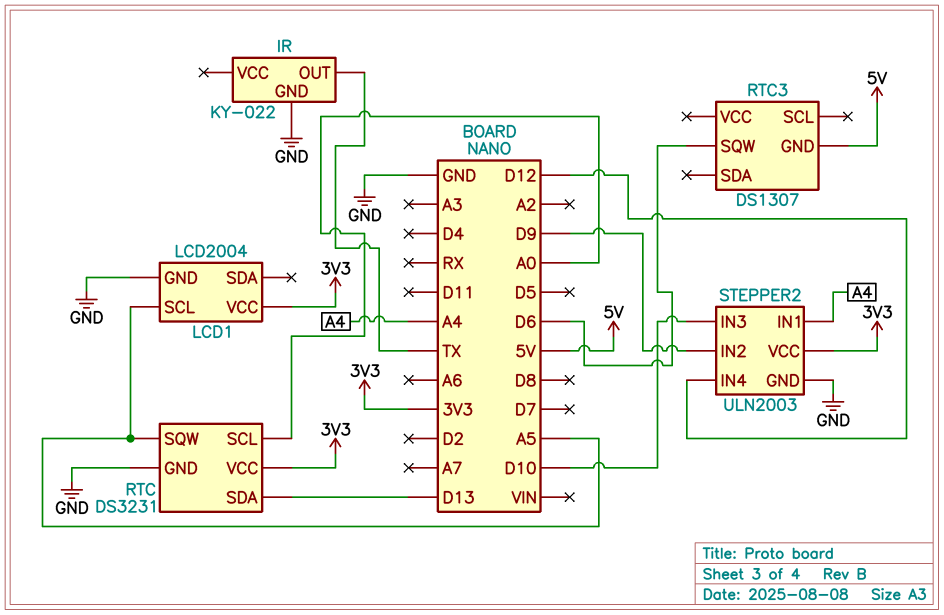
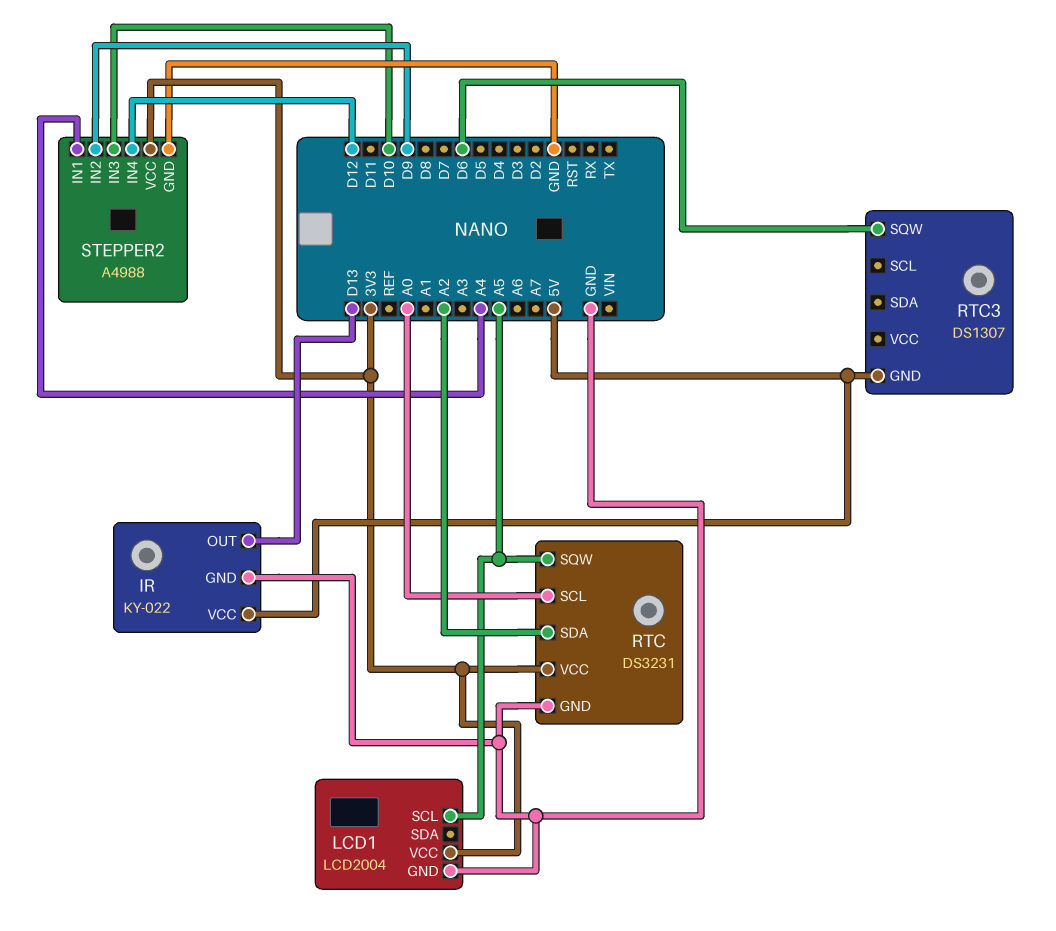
IR pin OUT: TX -> D13
IR pin VCC: none -> 5V
RTC pin SDA: D13 -> A2
STEPPER2: ULN2003 -> A4988

